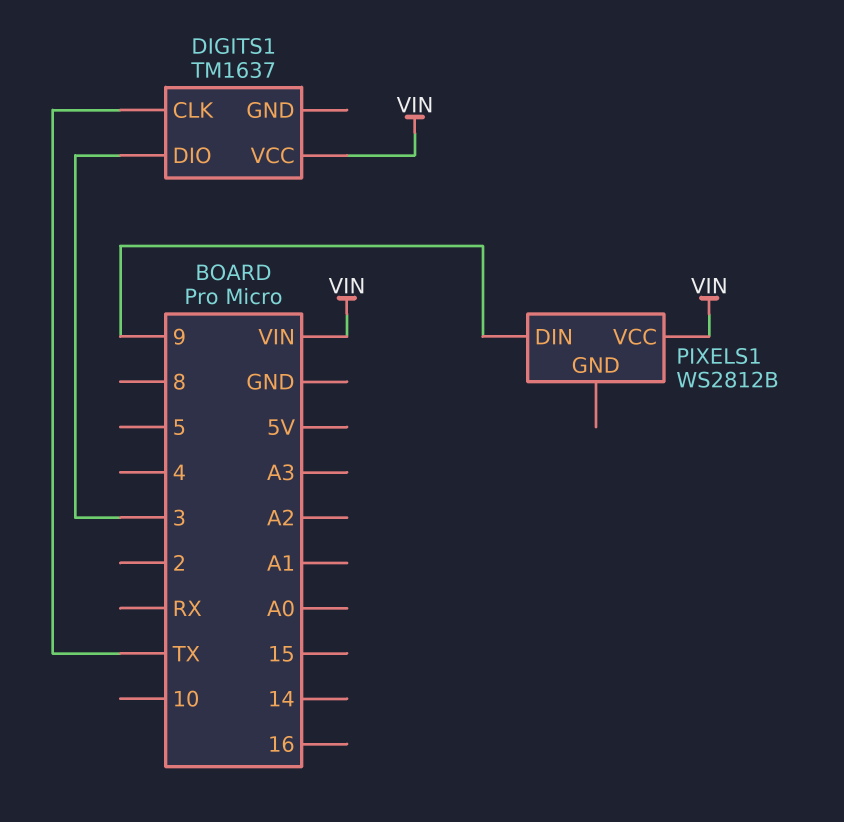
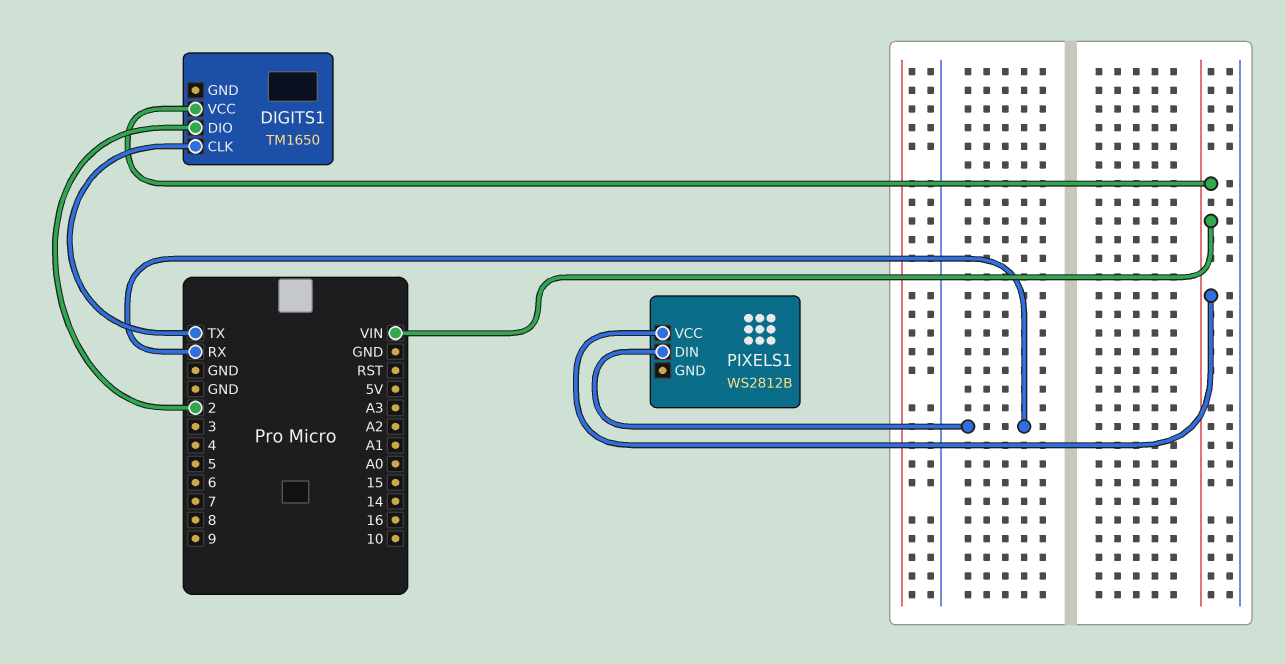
DIGITS1: TM1637 -> TM1650
DIGITS1 pin DIO: 3 -> 2
PIXELS1 pin DIN: 9 -> RX

